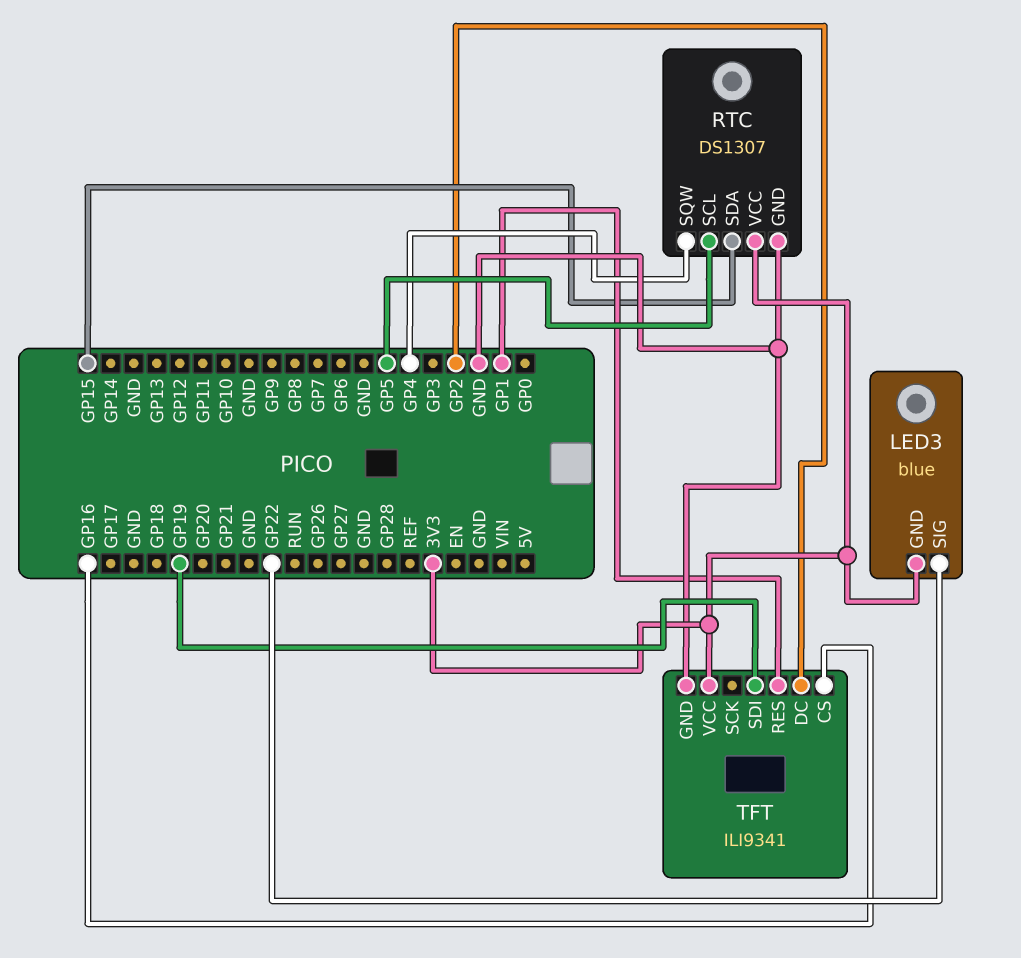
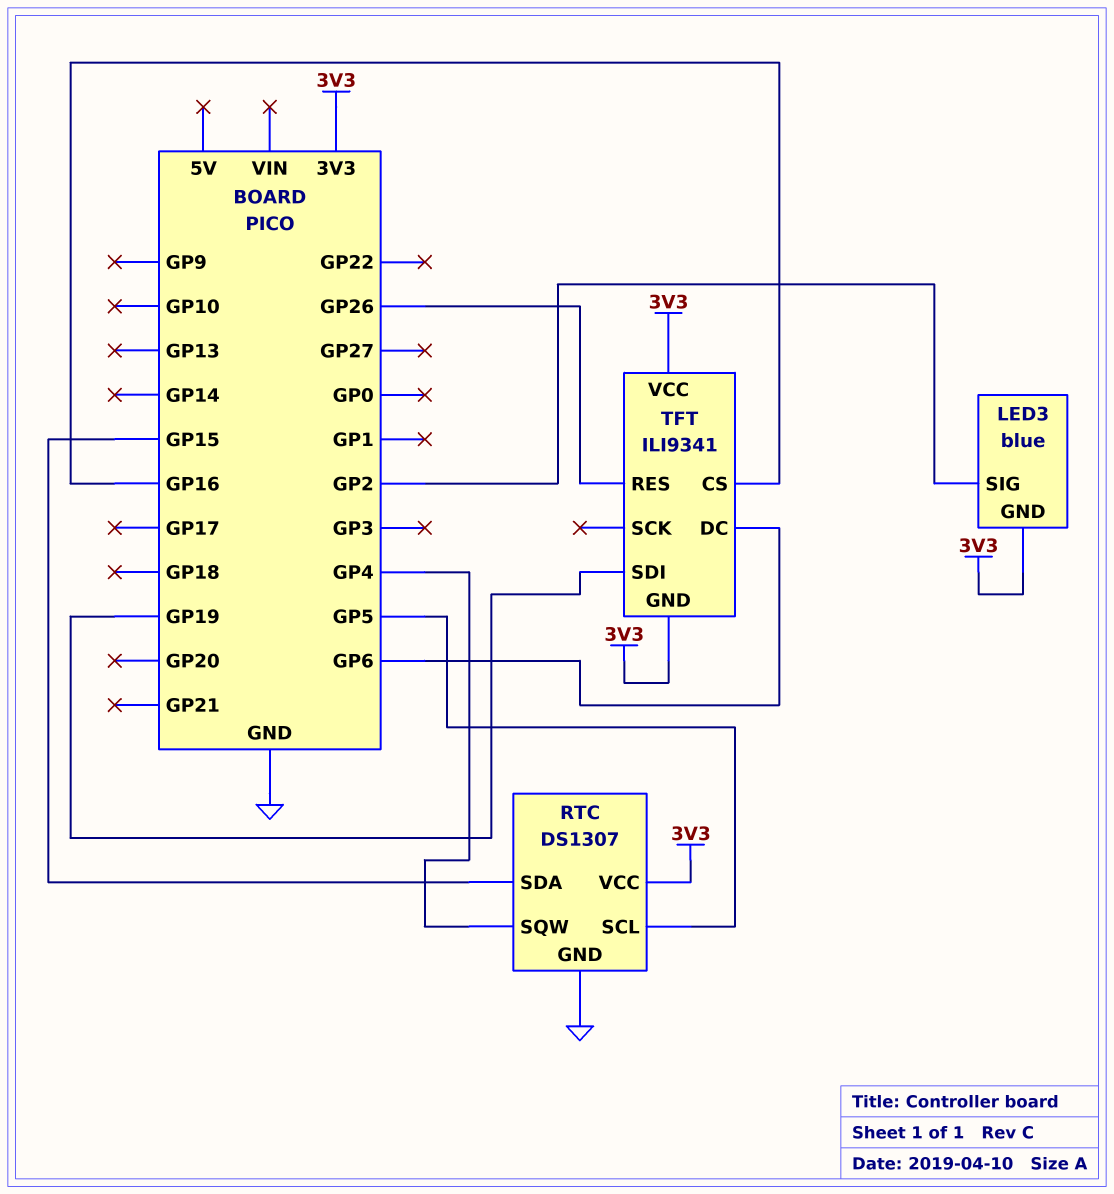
LED3 pin SIG: GP22 -> GP2
TFT pin DC: GP2 -> GP6
TFT pin GND: GND -> 3V3
TFT pin RES: GP1 -> GP26

